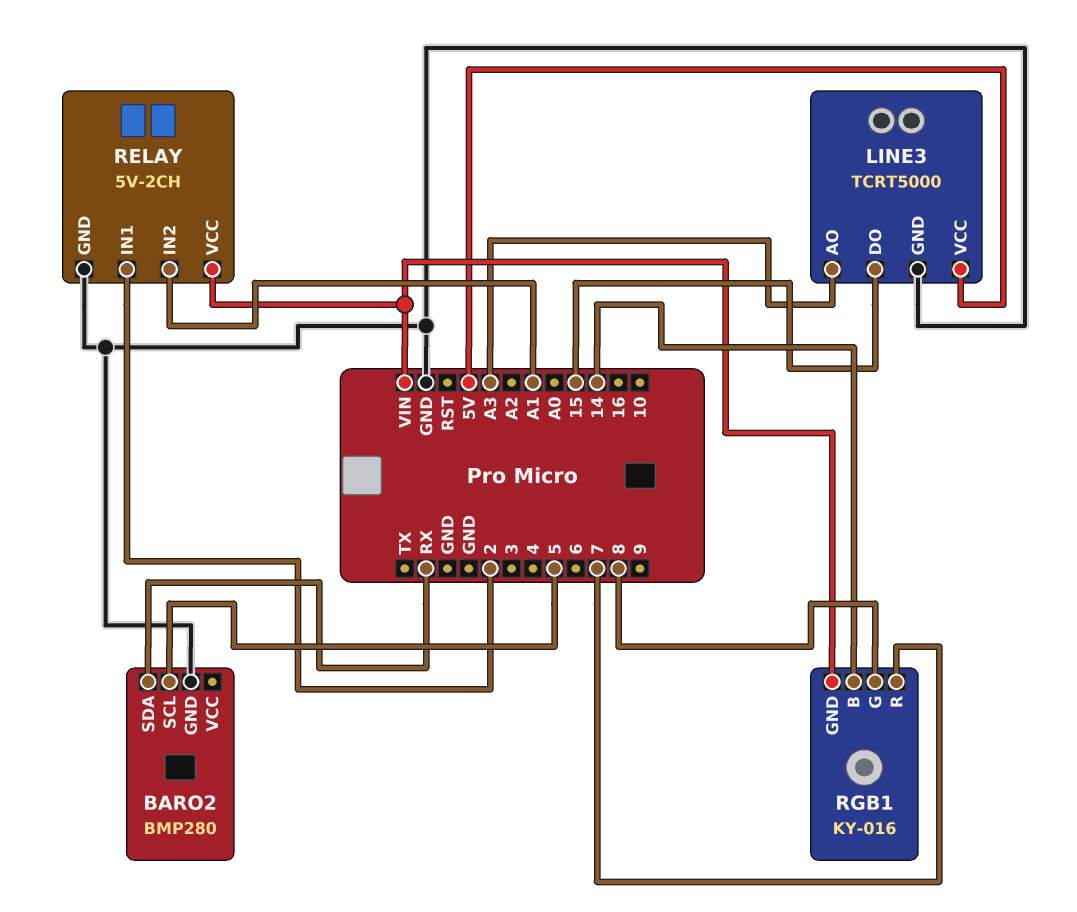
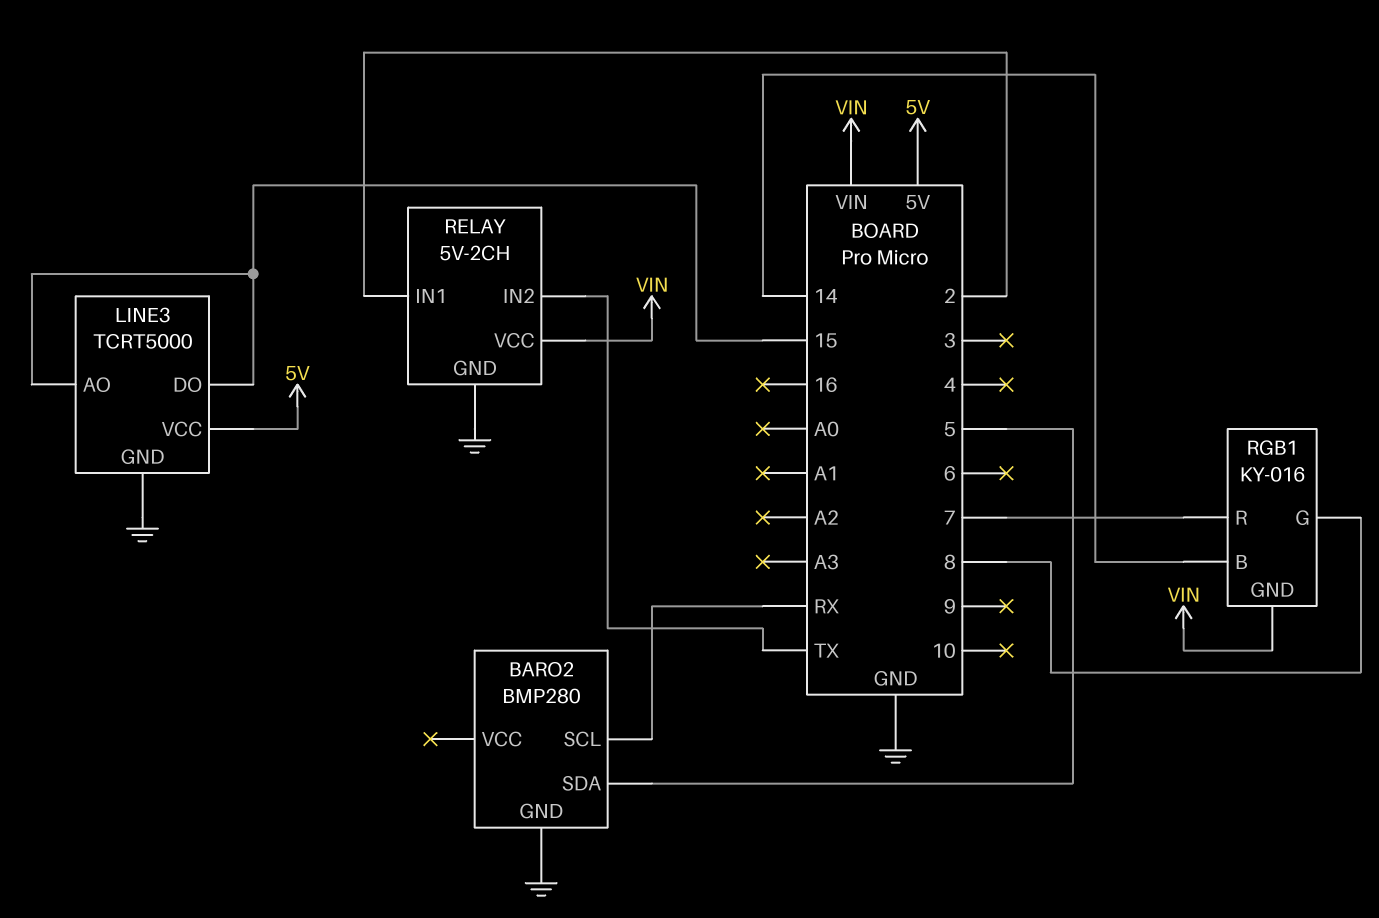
BARO2 pin SCL: 5 -> RX
BARO2 pin SDA: RX -> 5
LINE3 pin AO: A3 -> 15
RELAY pin IN2: A1 -> TX

